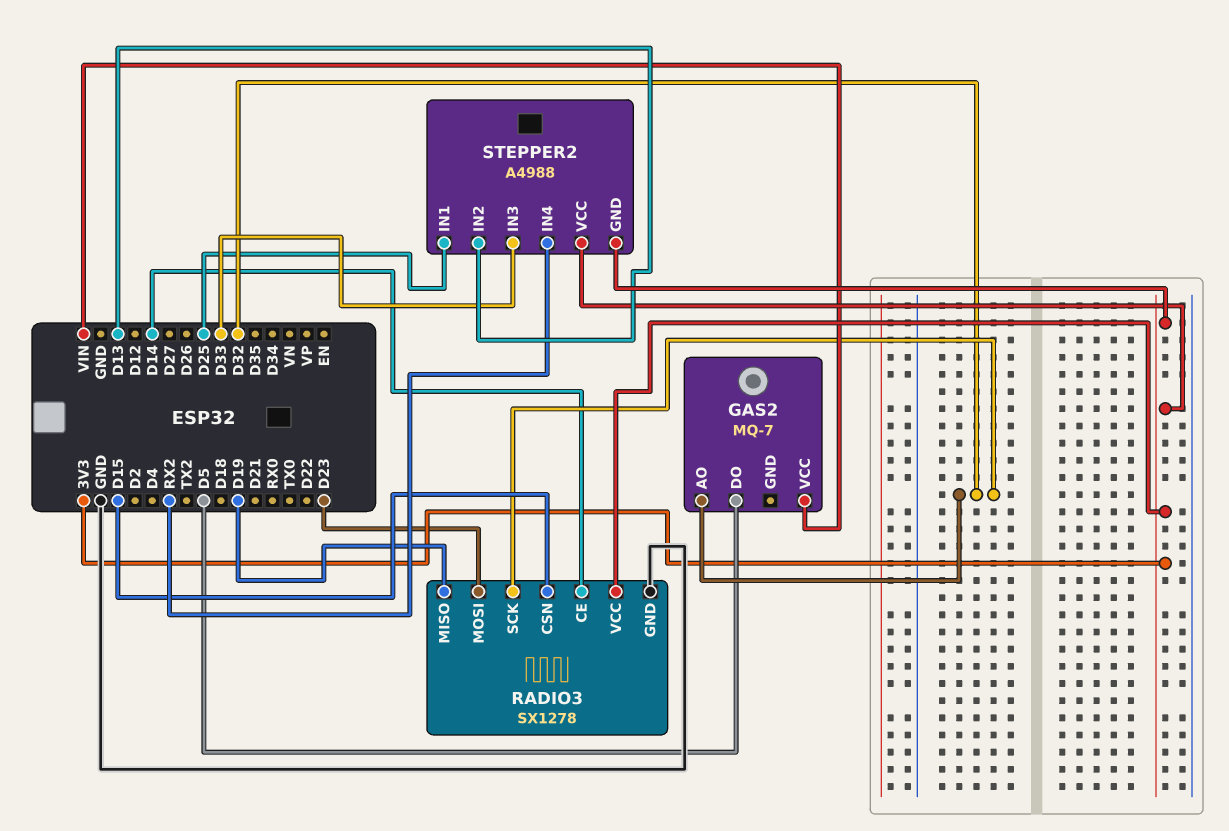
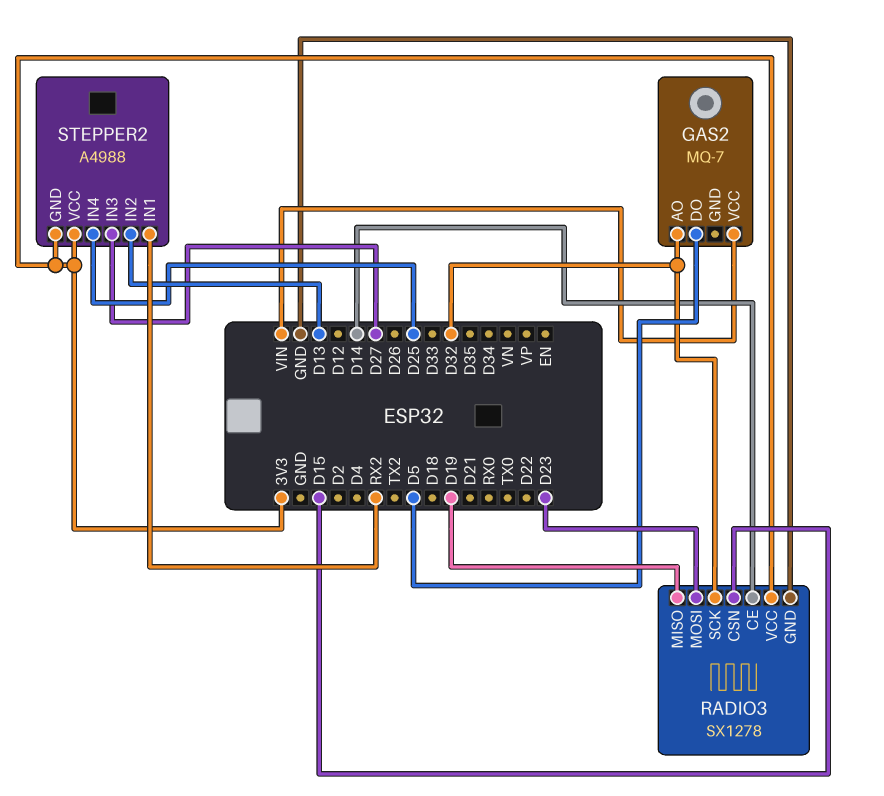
STEPPER2 pin IN1: D25 -> RX2
STEPPER2 pin IN3: D33 -> D27
STEPPER2 pin IN4: RX2 -> D25

